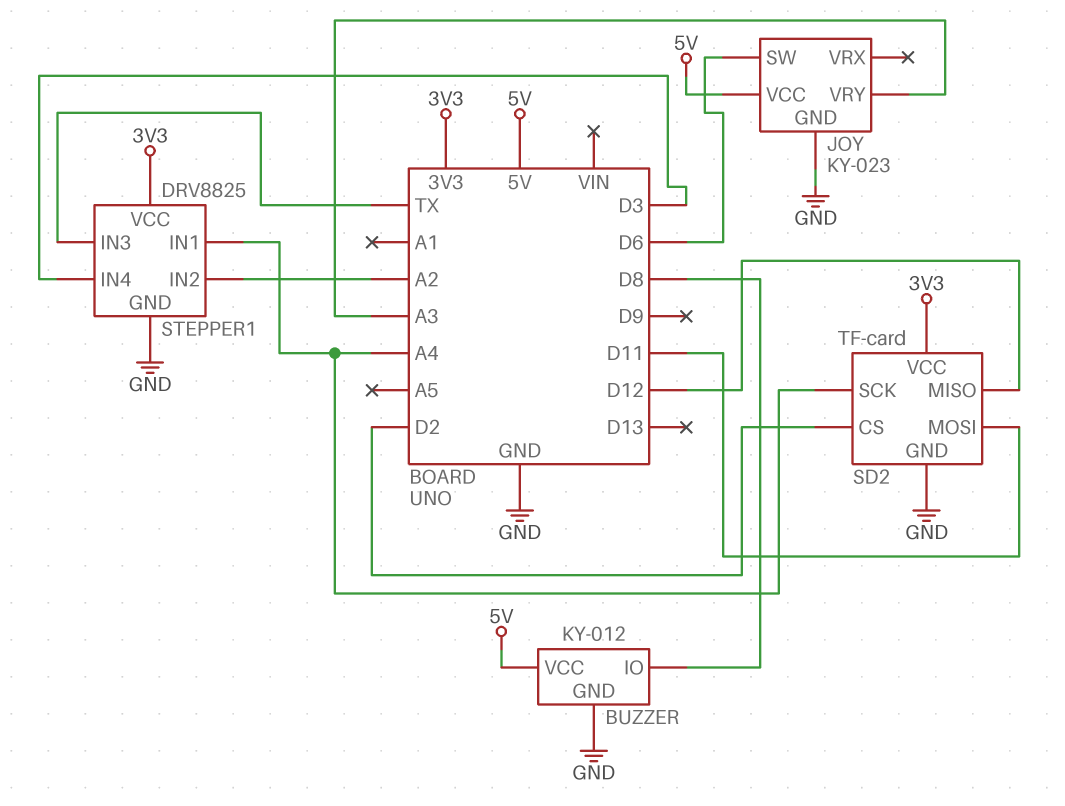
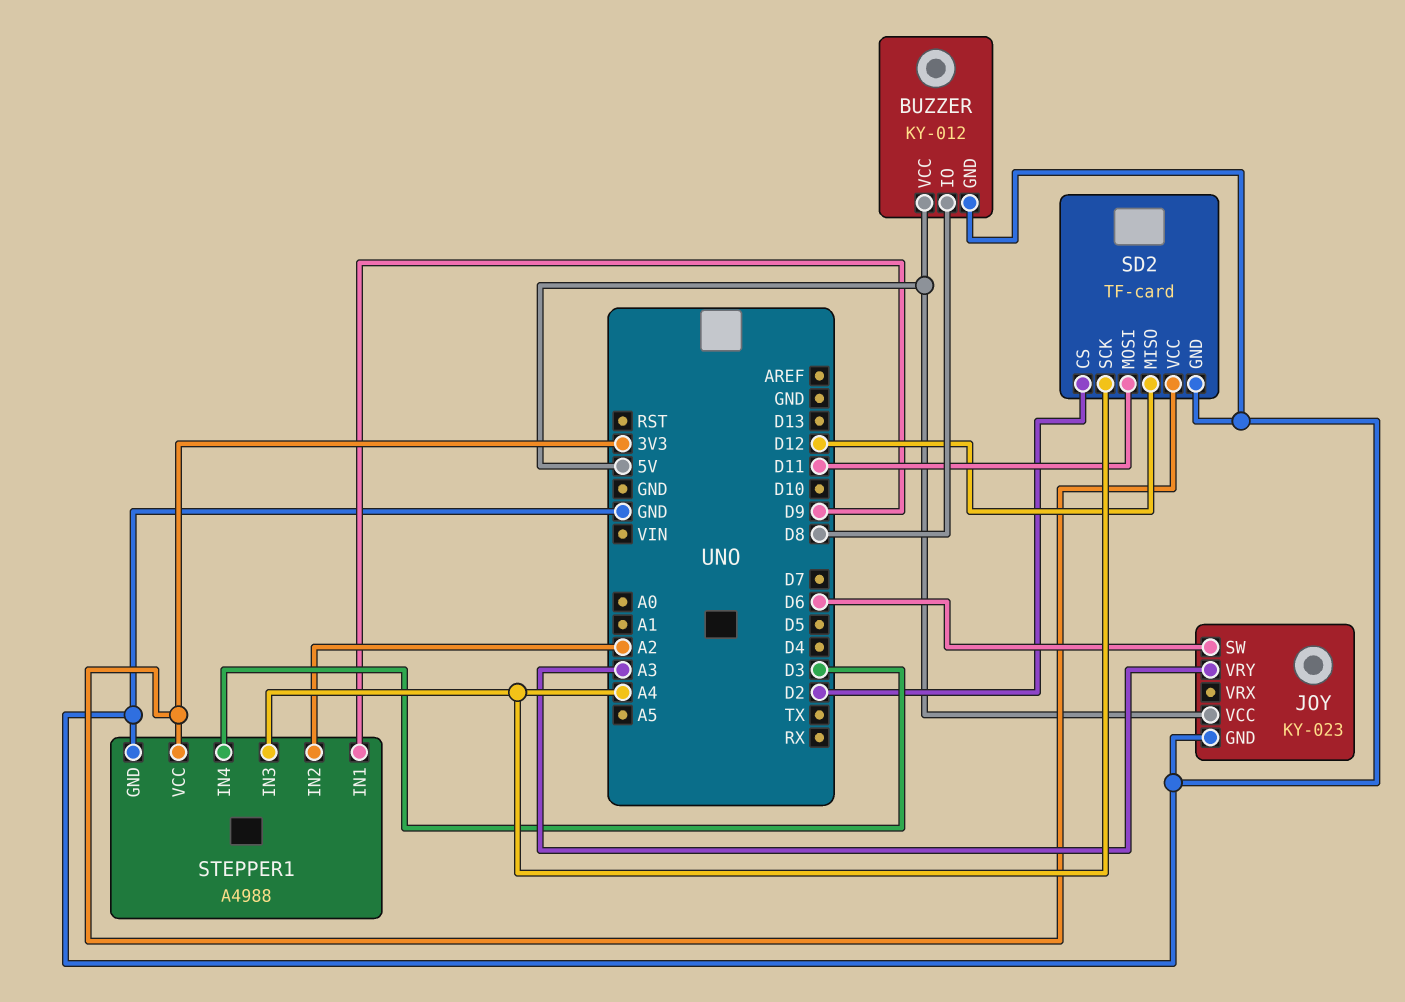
STEPPER1: DRV8825 -> A4988
STEPPER1 pin IN1: A4 -> D9
STEPPER1 pin IN3: TX -> A4

